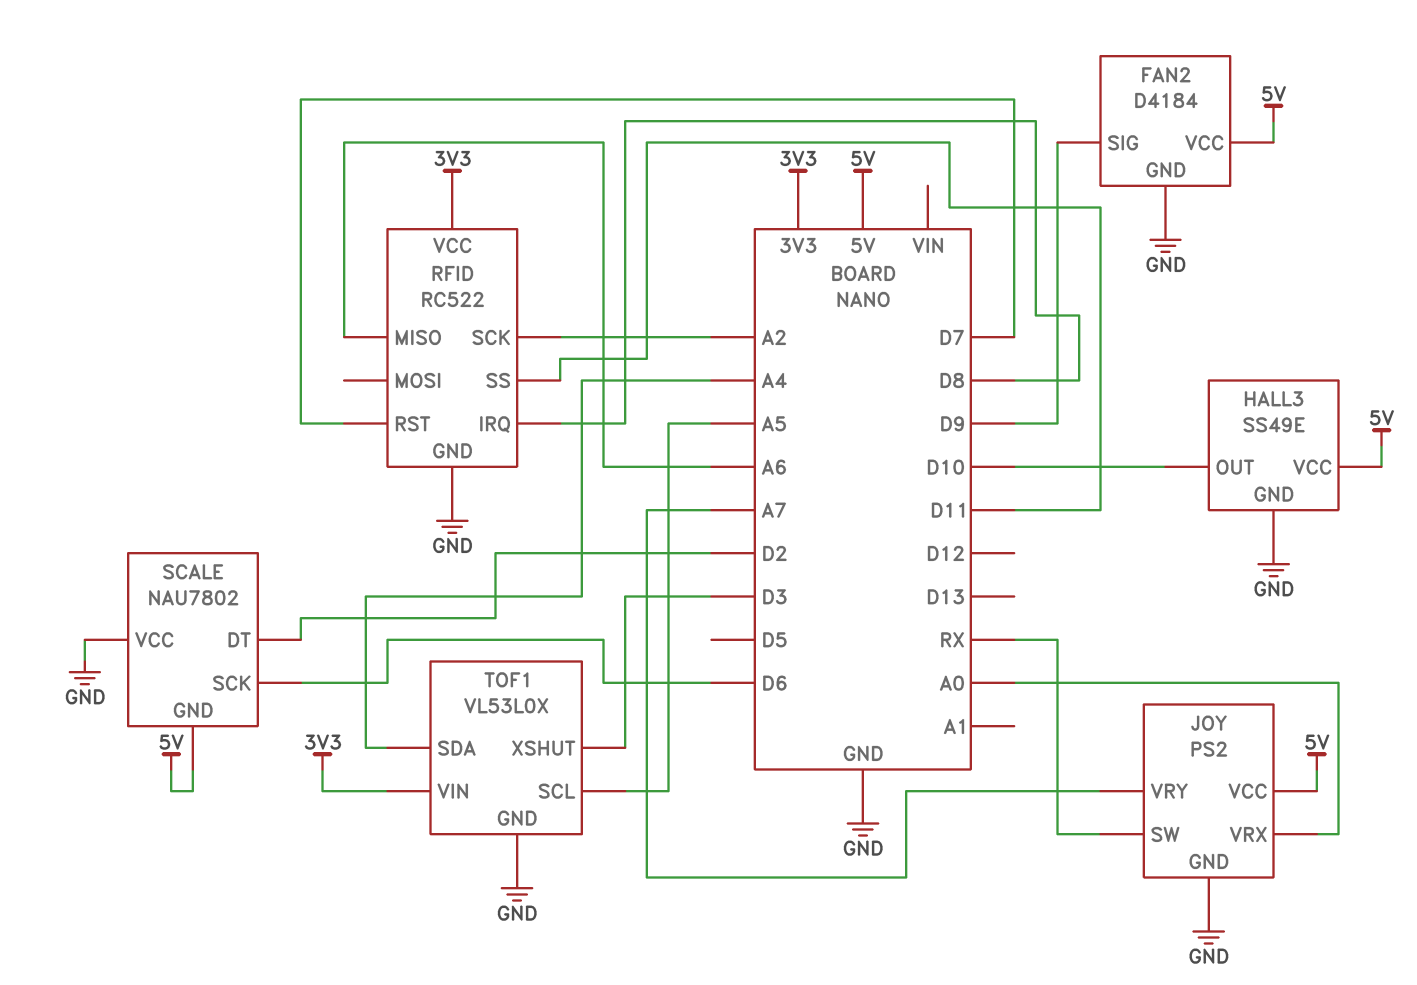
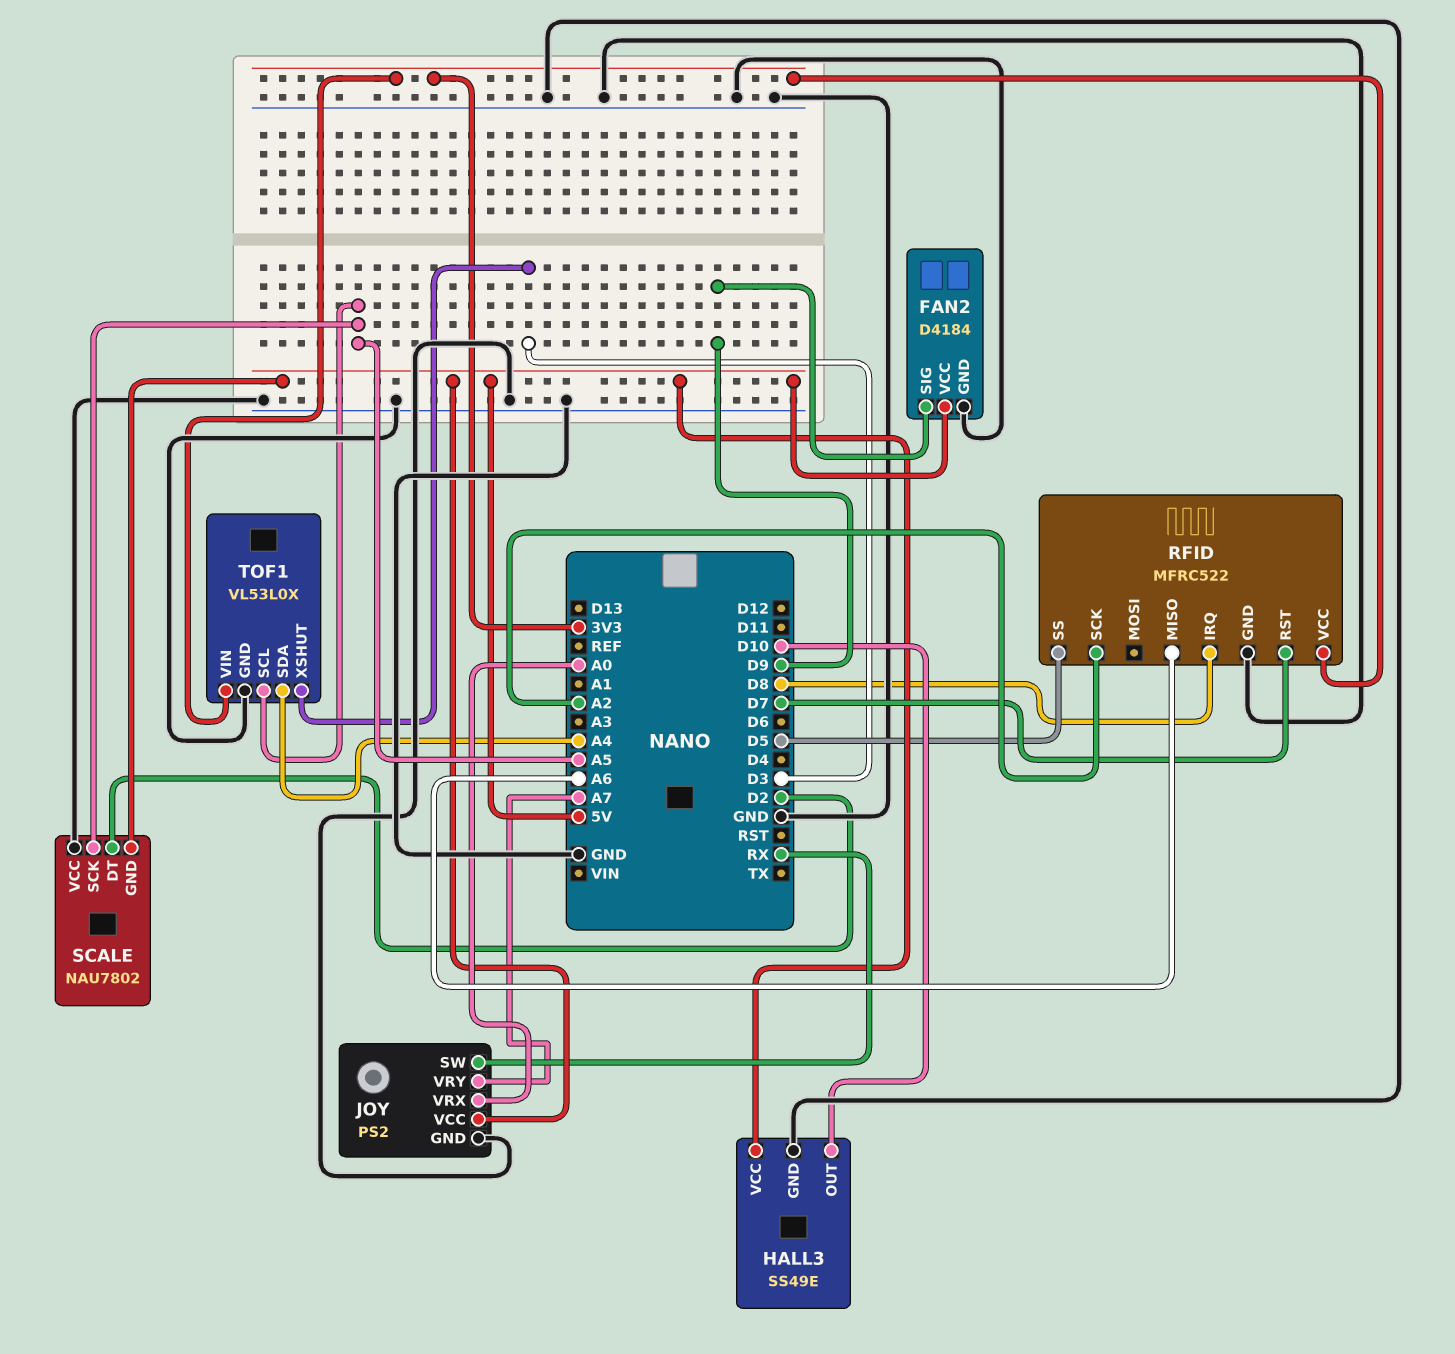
RFID: RC522 -> MFRC522
RFID pin SS: D11 -> D5
SCALE pin SCK: D6 -> A5

